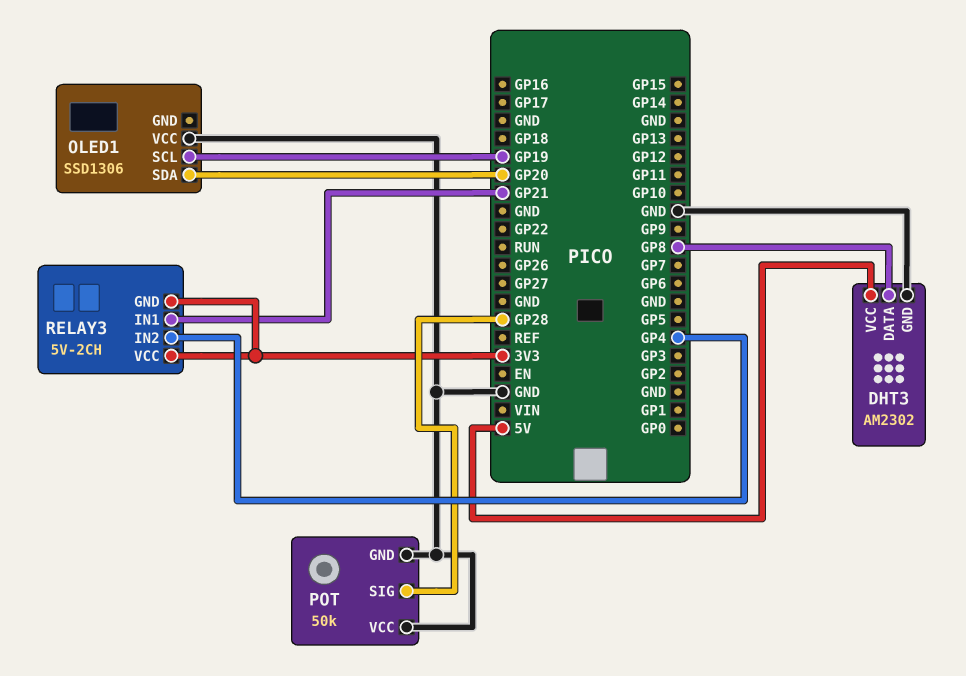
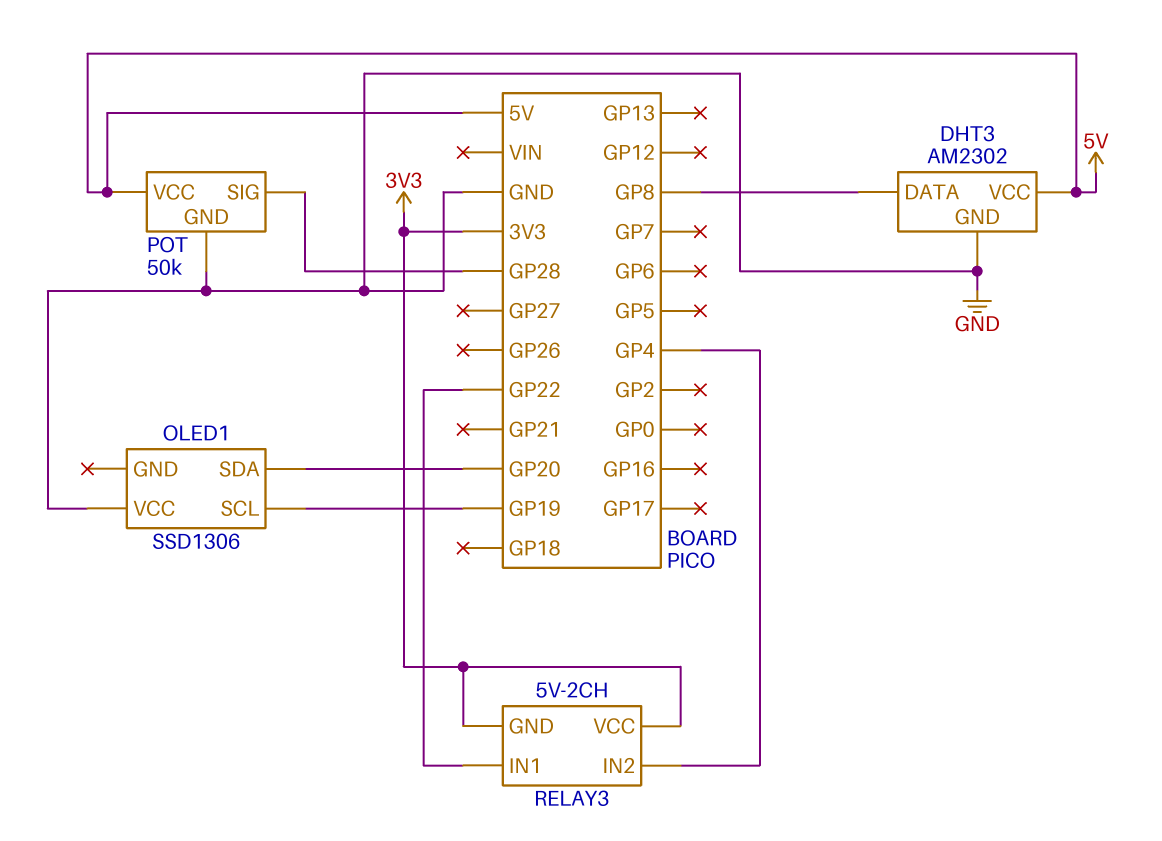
POT pin VCC: GND -> 5V
RELAY3 pin IN1: GP21 -> GP22

